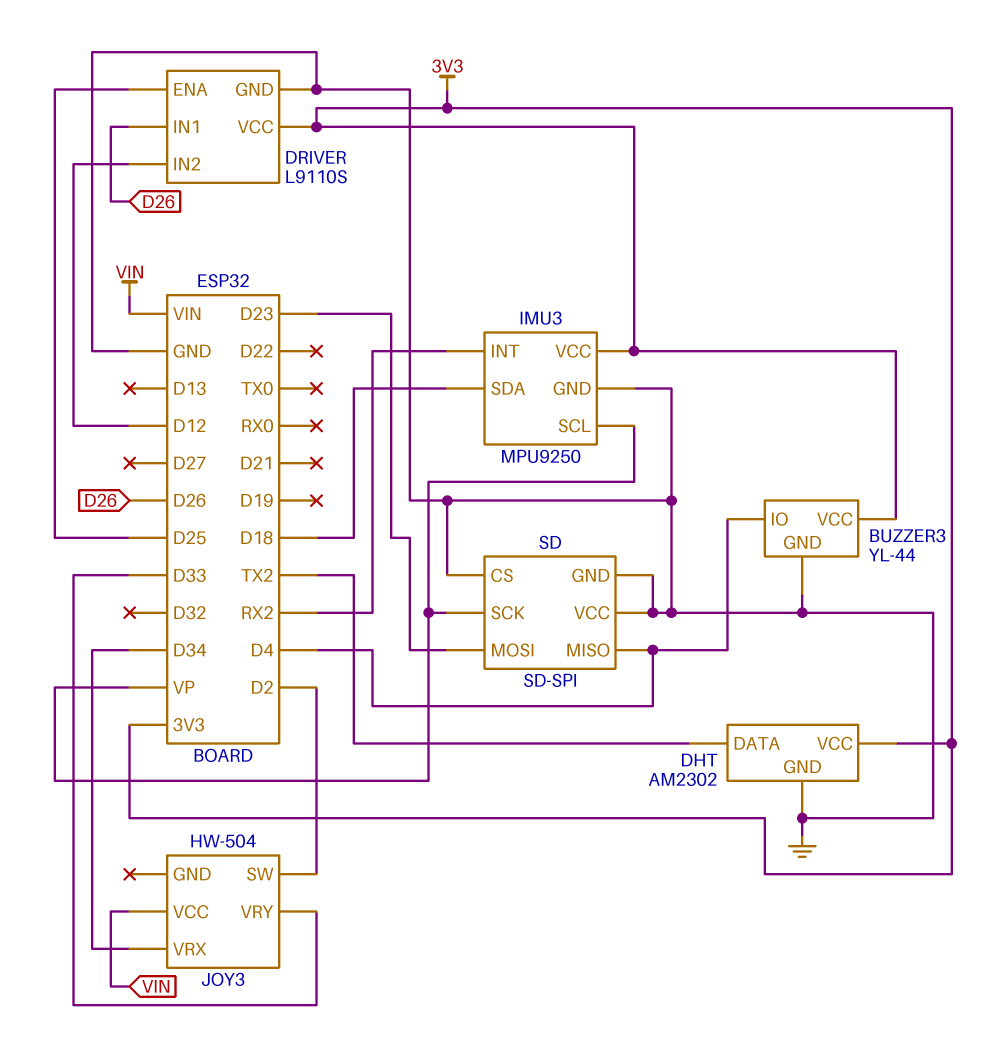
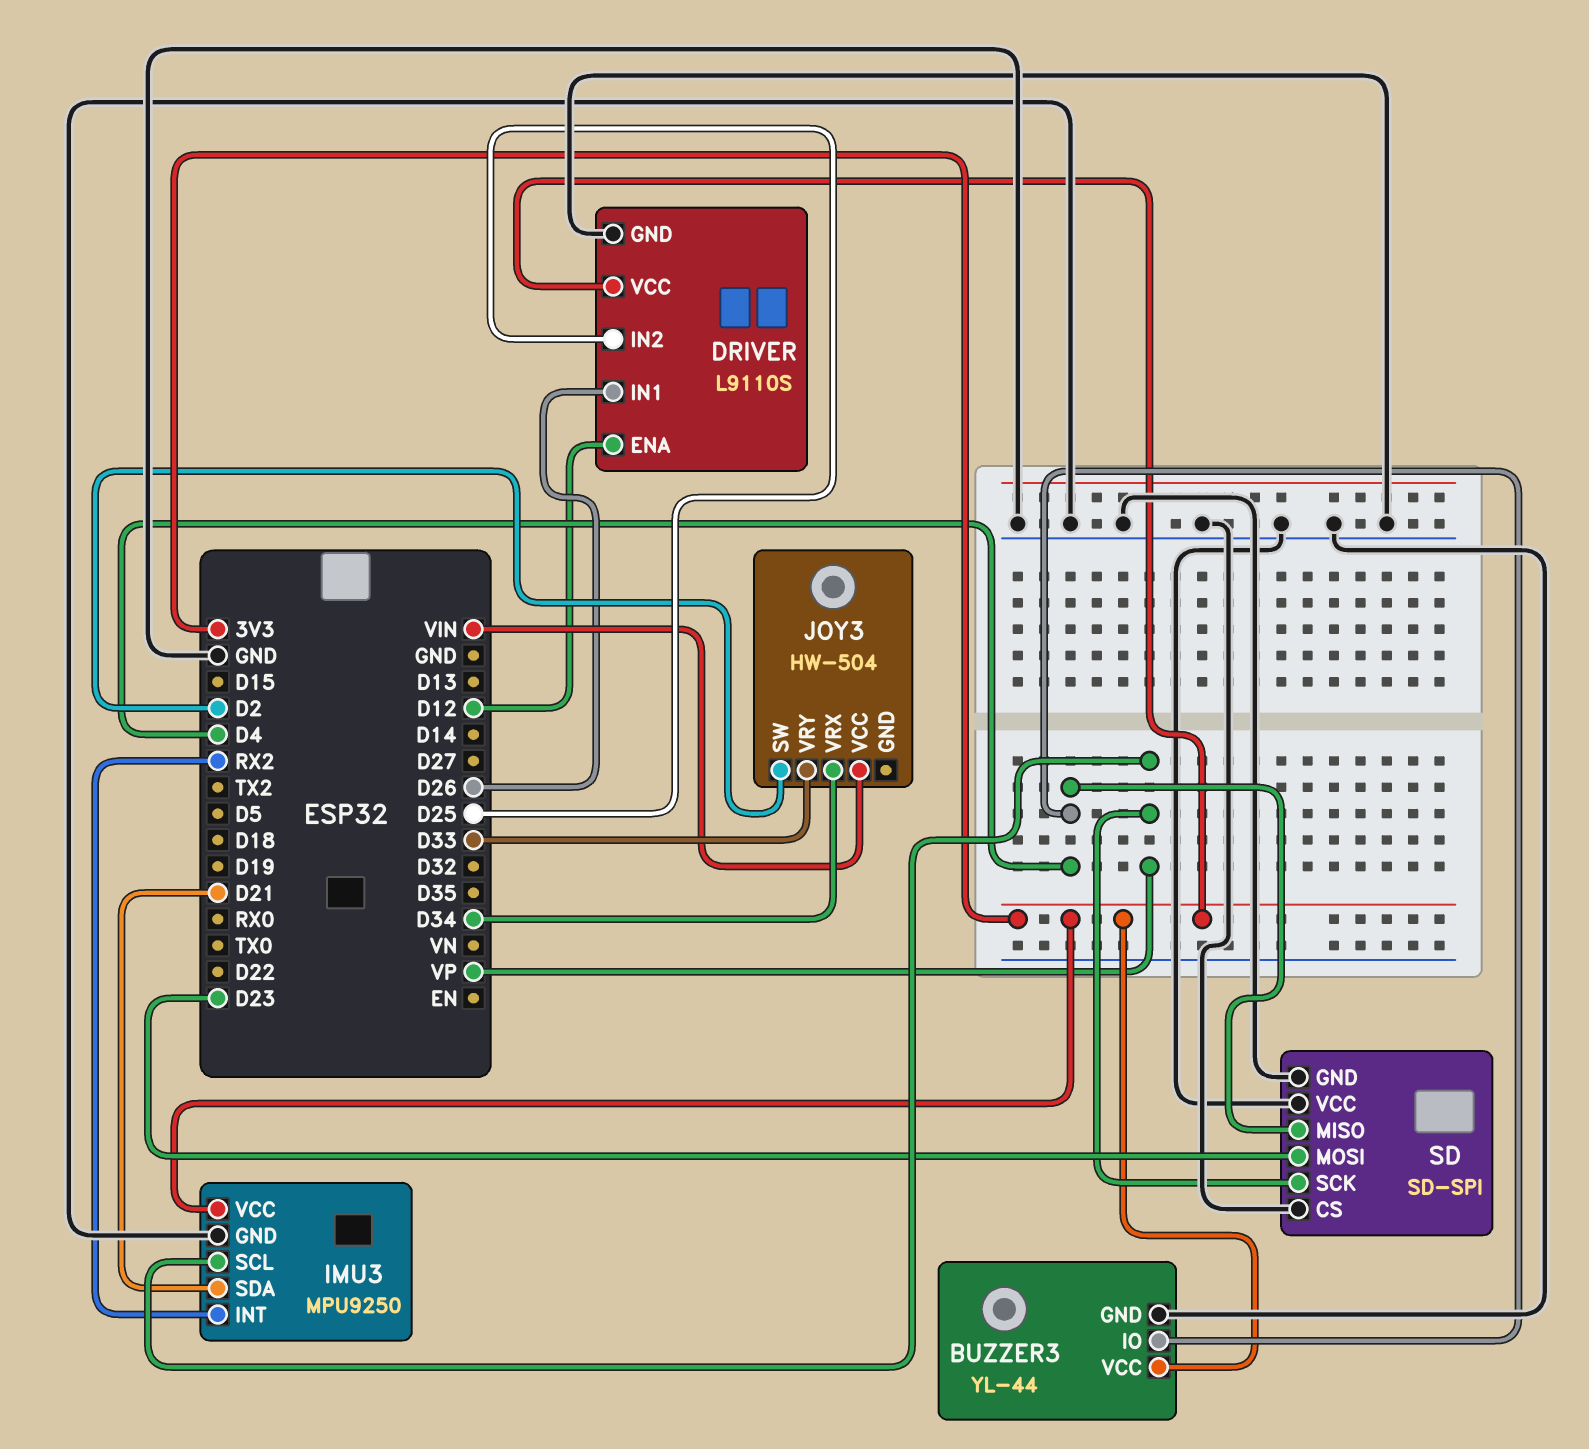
DHT: AM2302 -> none
DHT pin DATA: TX2 -> none
DHT pin GND: GND -> none
DHT pin VCC: 3V3 -> none
DRIVER pin ENA: D25 -> D12
DRIVER pin IN2: D12 -> D25
IMU3 pin SDA: D18 -> D21

